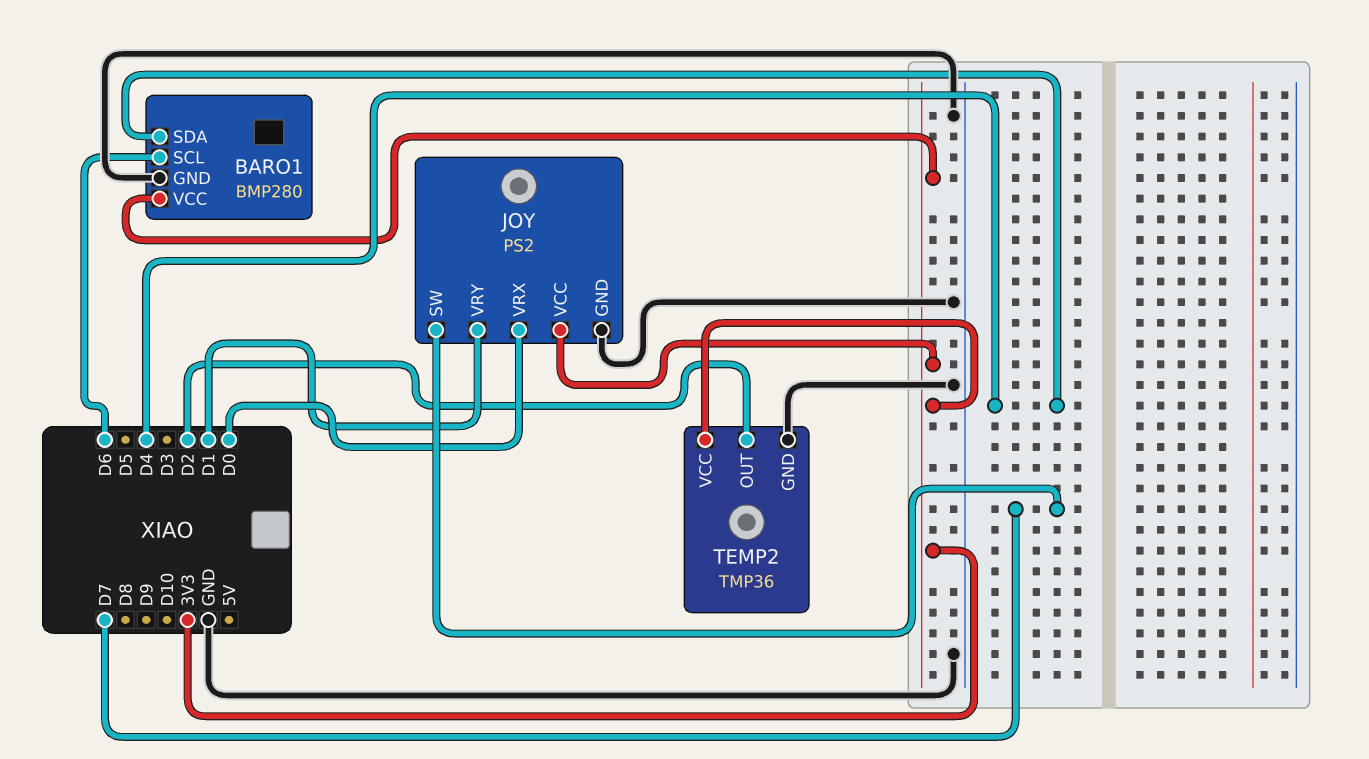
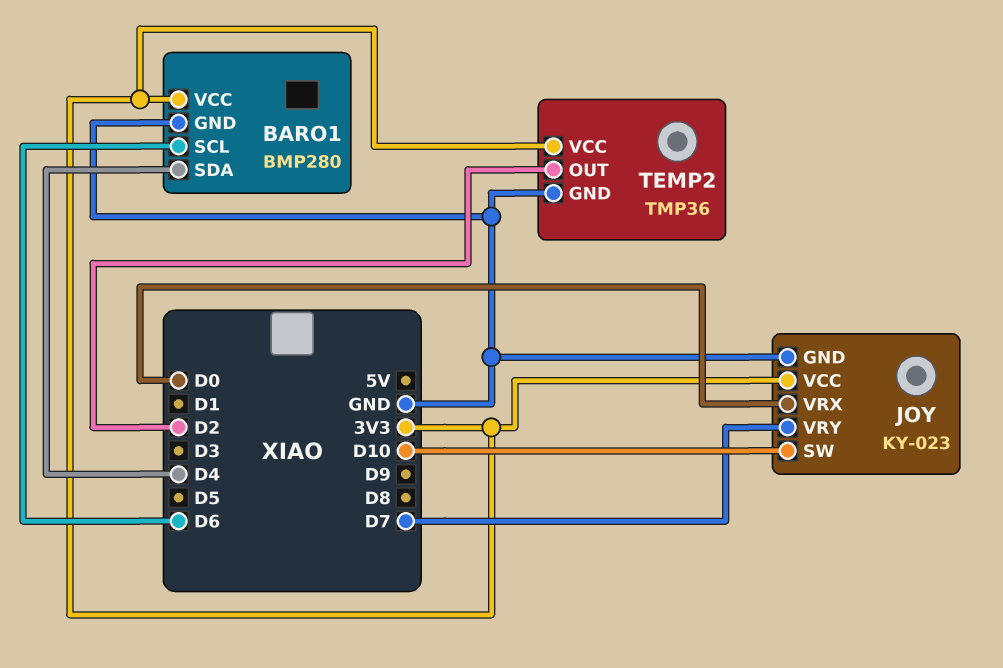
JOY: PS2 -> KY-023
JOY pin SW: D7 -> D10
JOY pin VRY: D1 -> D7

